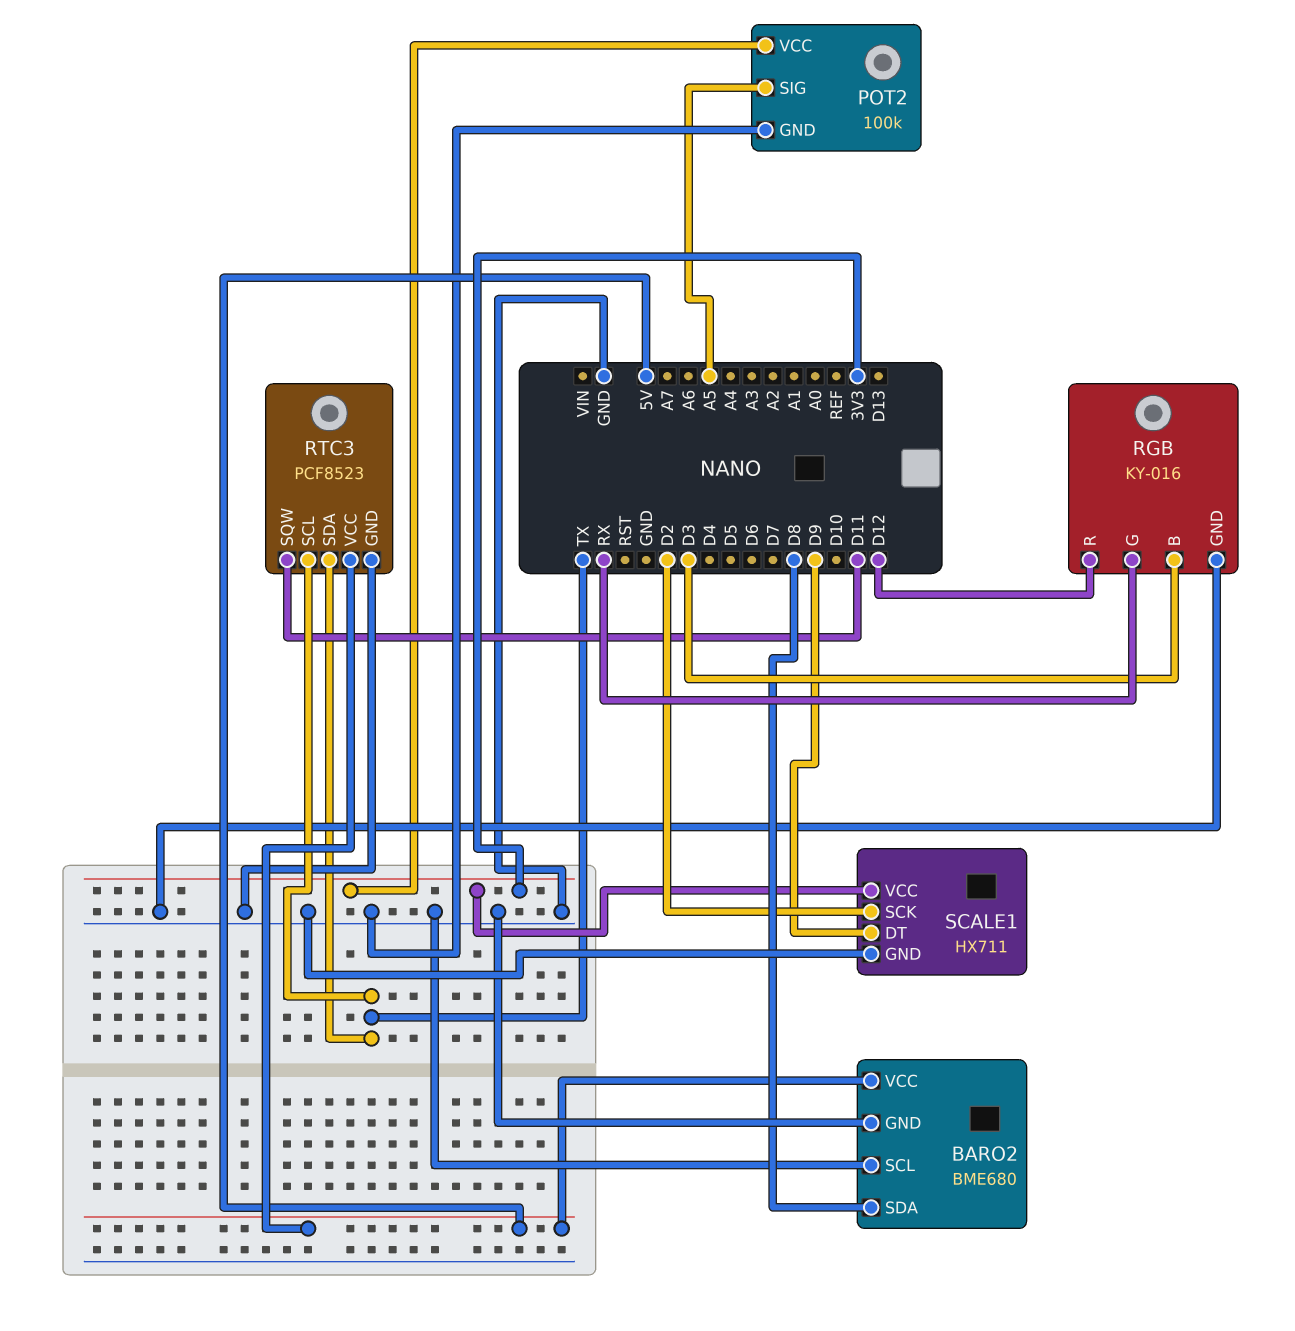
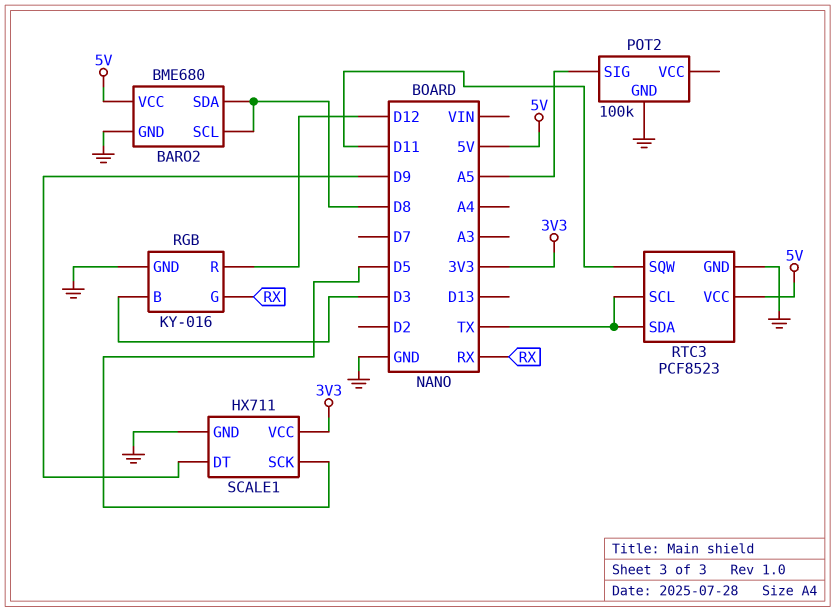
BARO2 pin SCL: GND -> D8
POT2 pin VCC: 3V3 -> none
SCALE1 pin SCK: D2 -> D5

